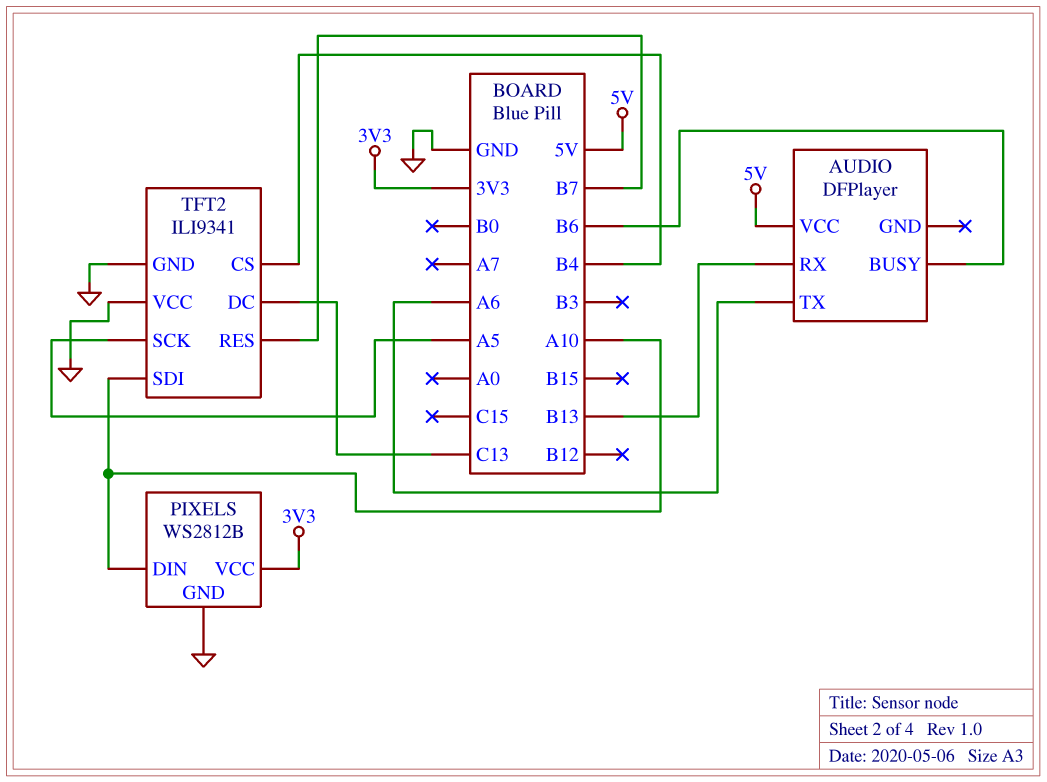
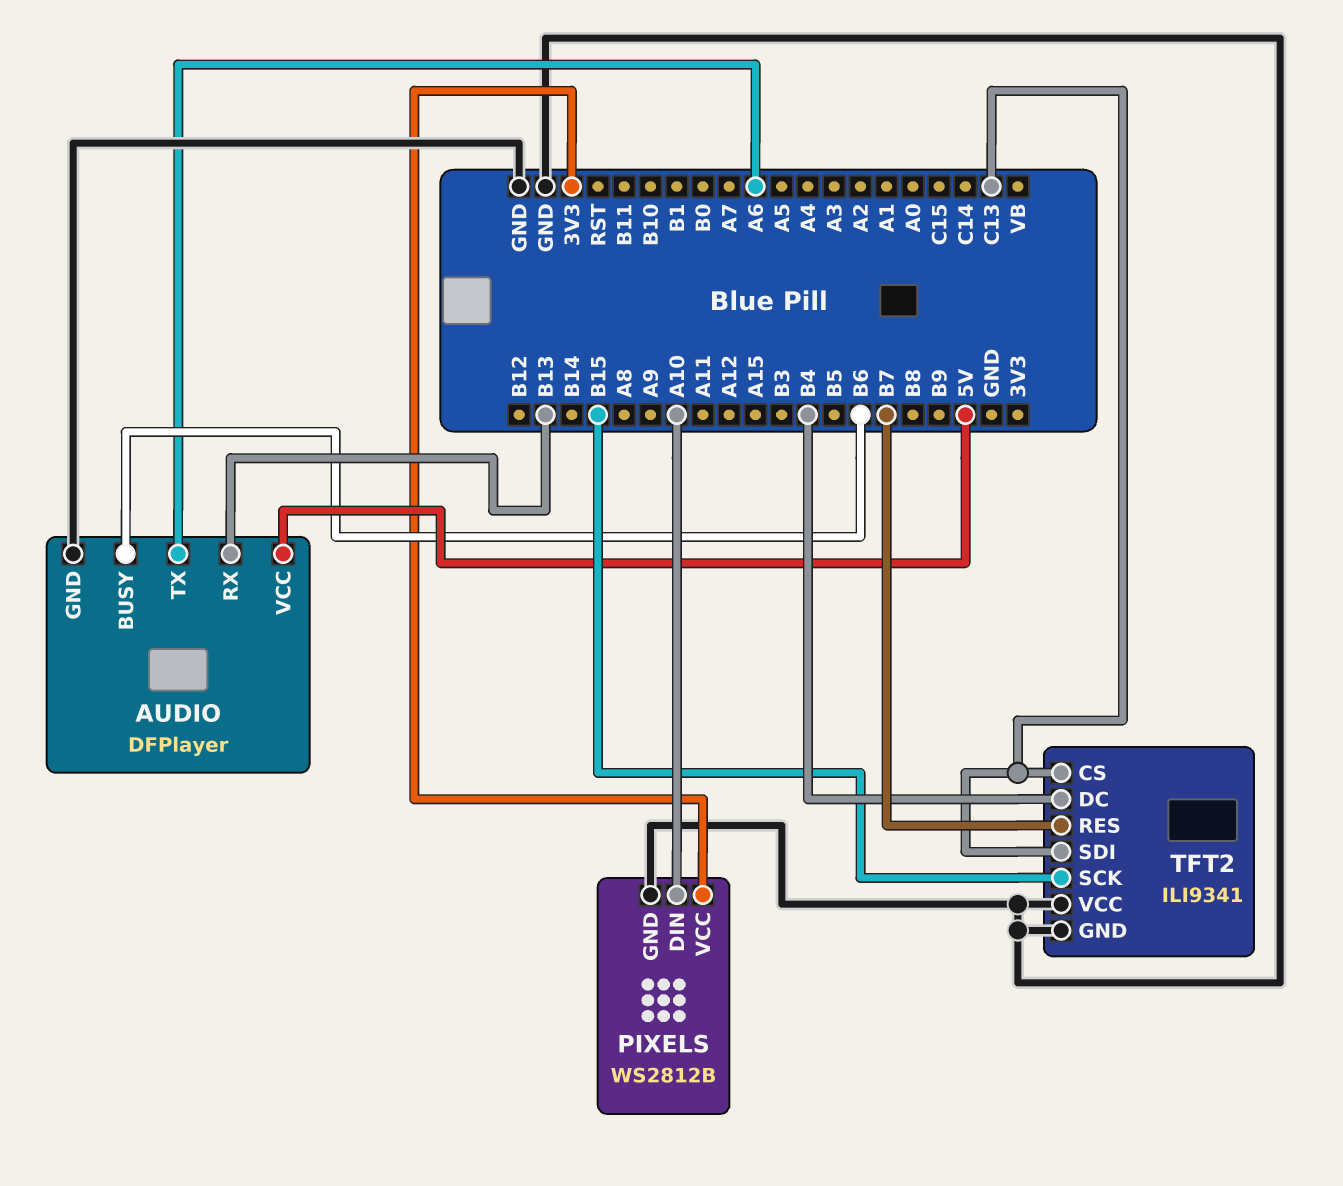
AUDIO pin GND: none -> GND
TFT2 pin CS: B4 -> C13
TFT2 pin DC: C13 -> B4
TFT2 pin SCK: A5 -> B15
TFT2 pin SDI: A10 -> C13

